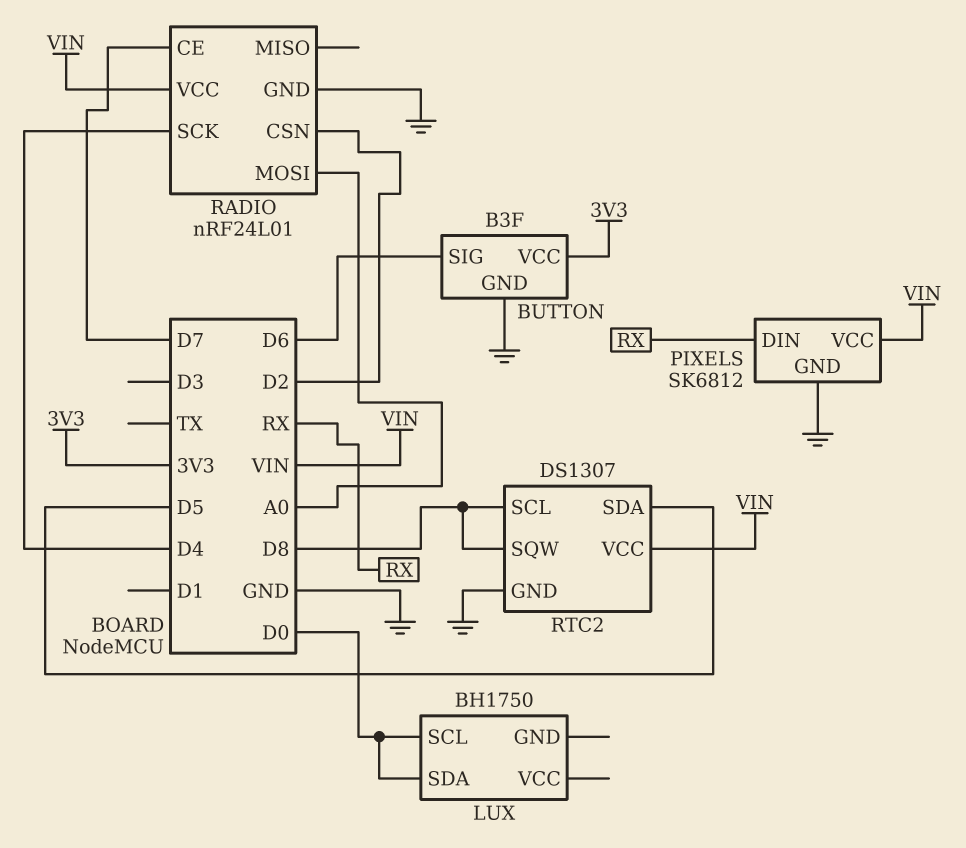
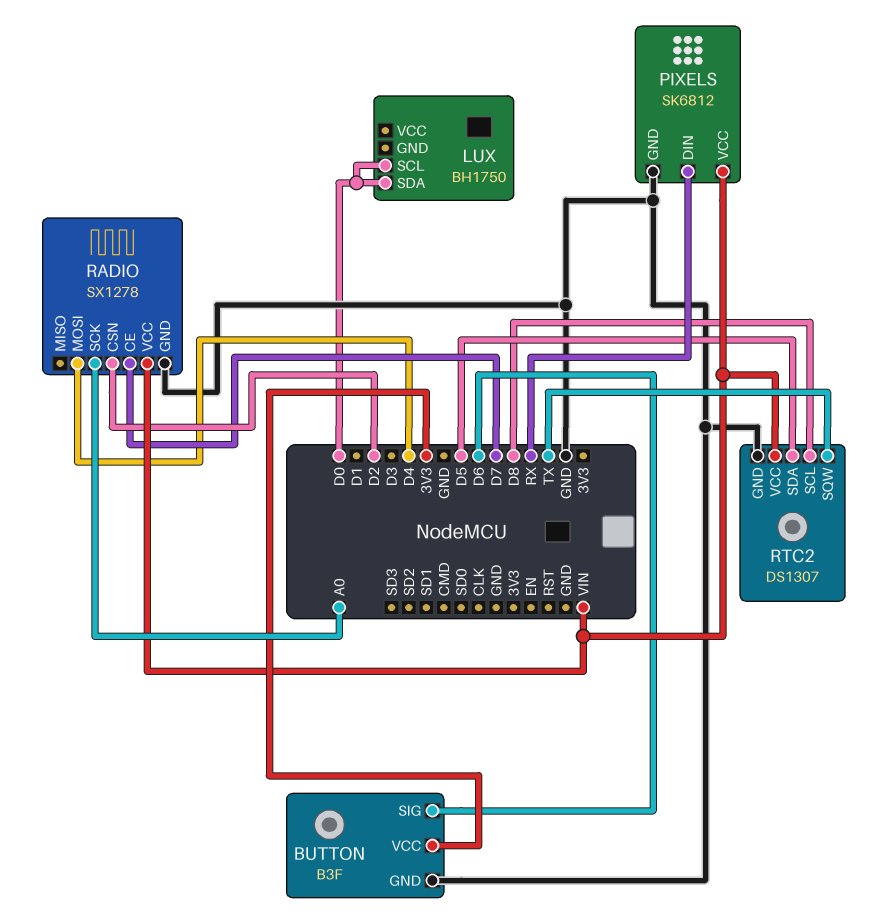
RADIO: nRF24L01 -> SX1278
RADIO pin MOSI: A0 -> D4
RADIO pin SCK: D4 -> A0
RTC2 pin SQW: D8 -> TX

